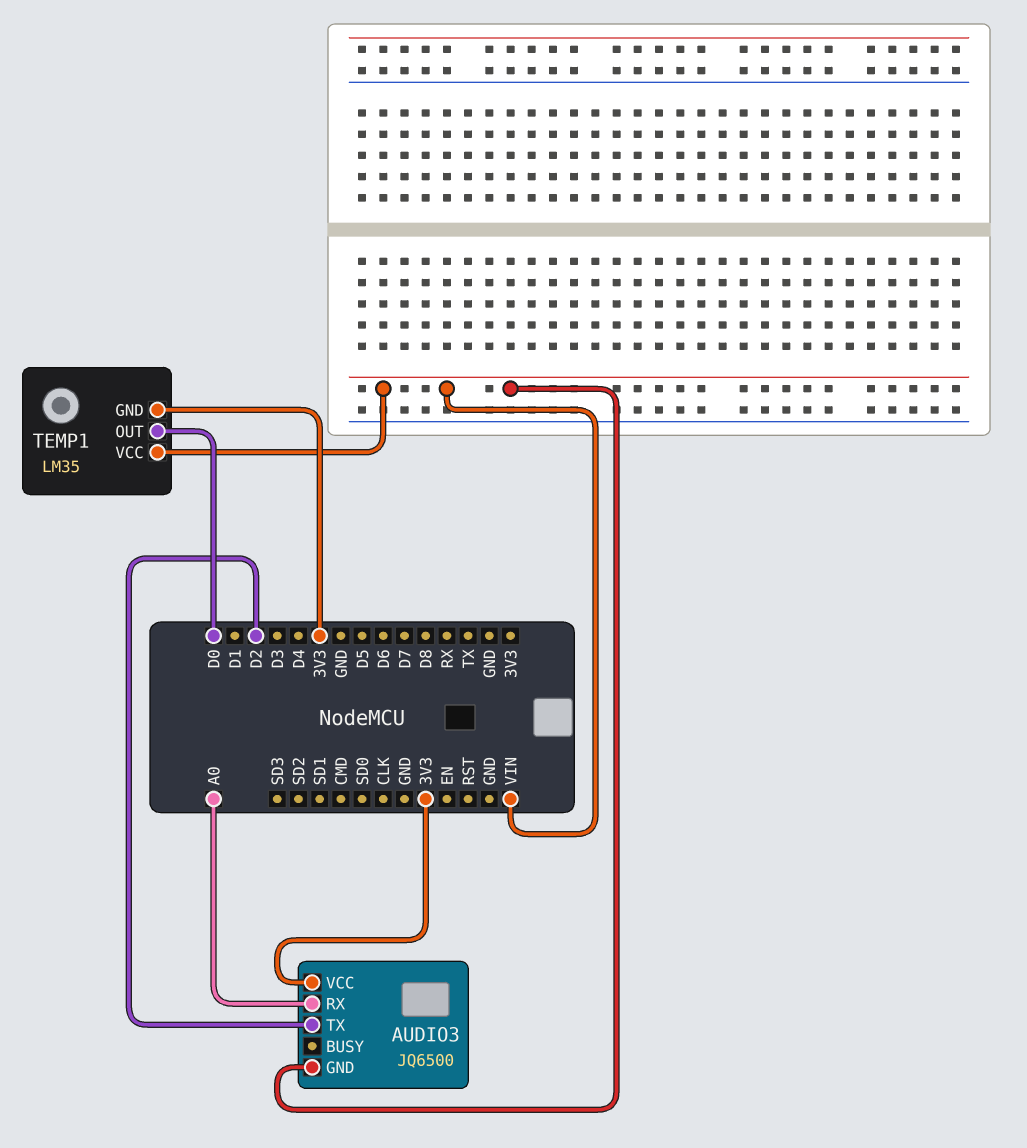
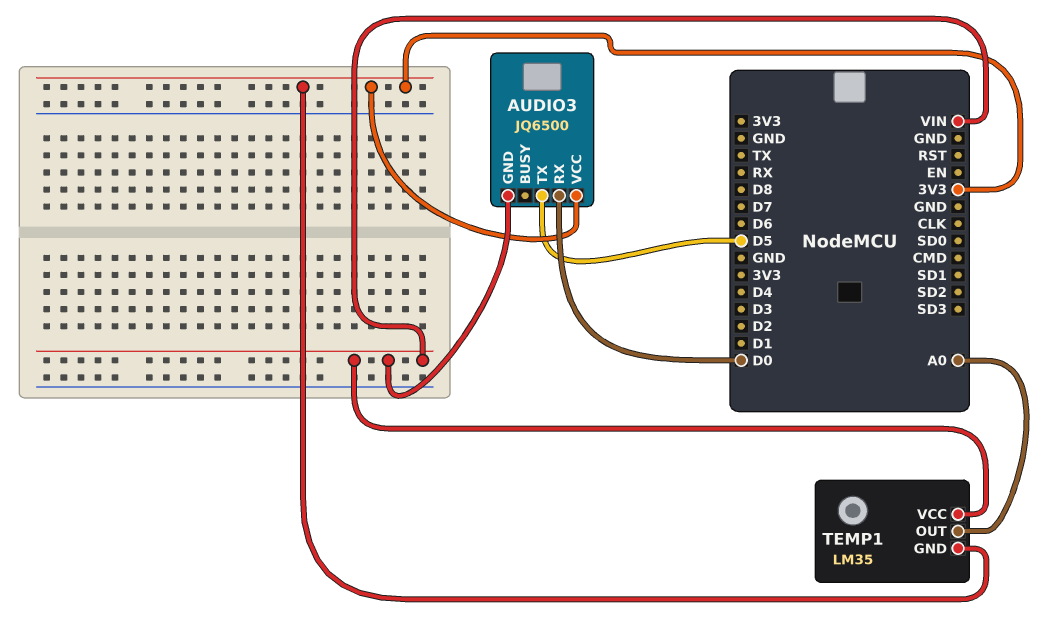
AUDIO3 pin RX: A0 -> D0
AUDIO3 pin TX: D2 -> D5
TEMP1 pin OUT: D0 -> A0

